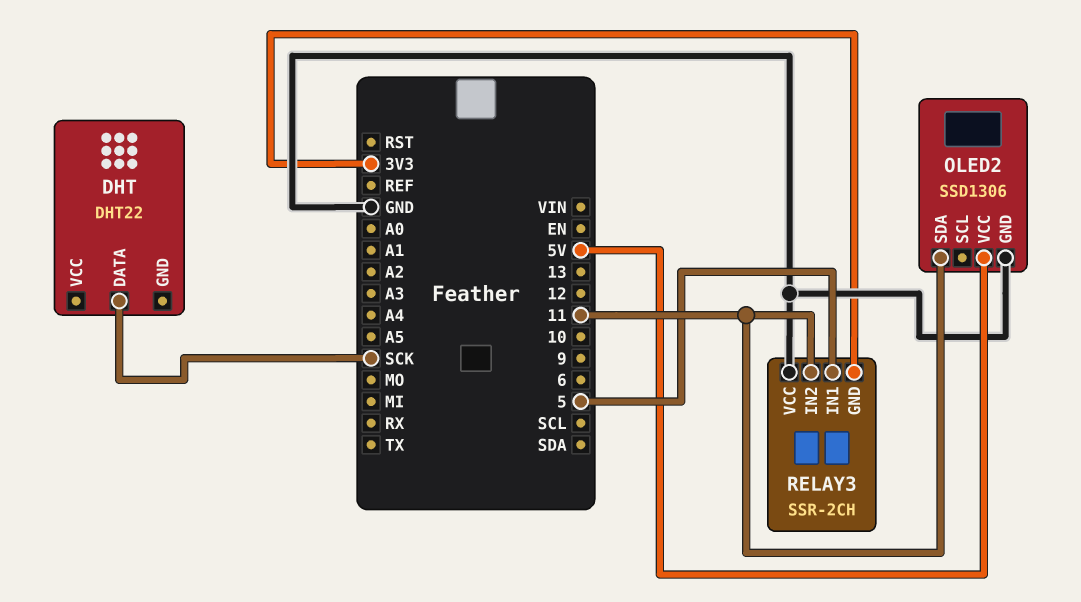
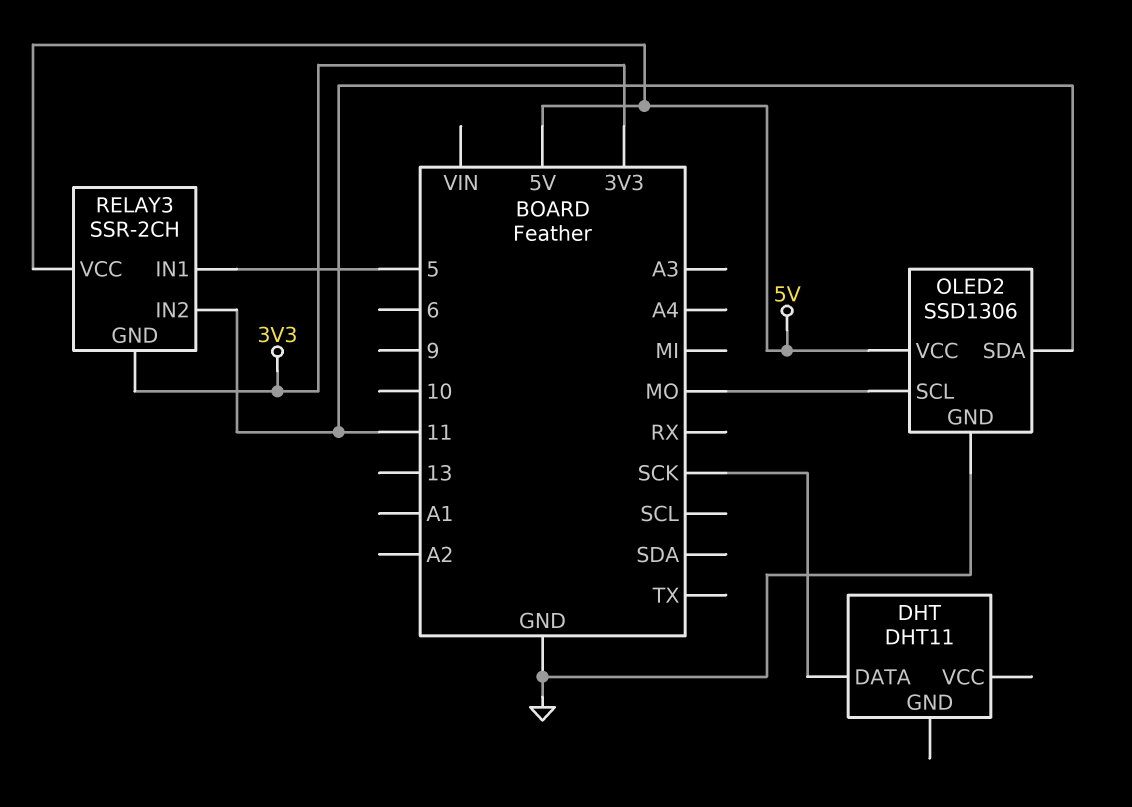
DHT: DHT22 -> DHT11
OLED2 pin SCL: none -> MO
RELAY3 pin VCC: GND -> 5V

